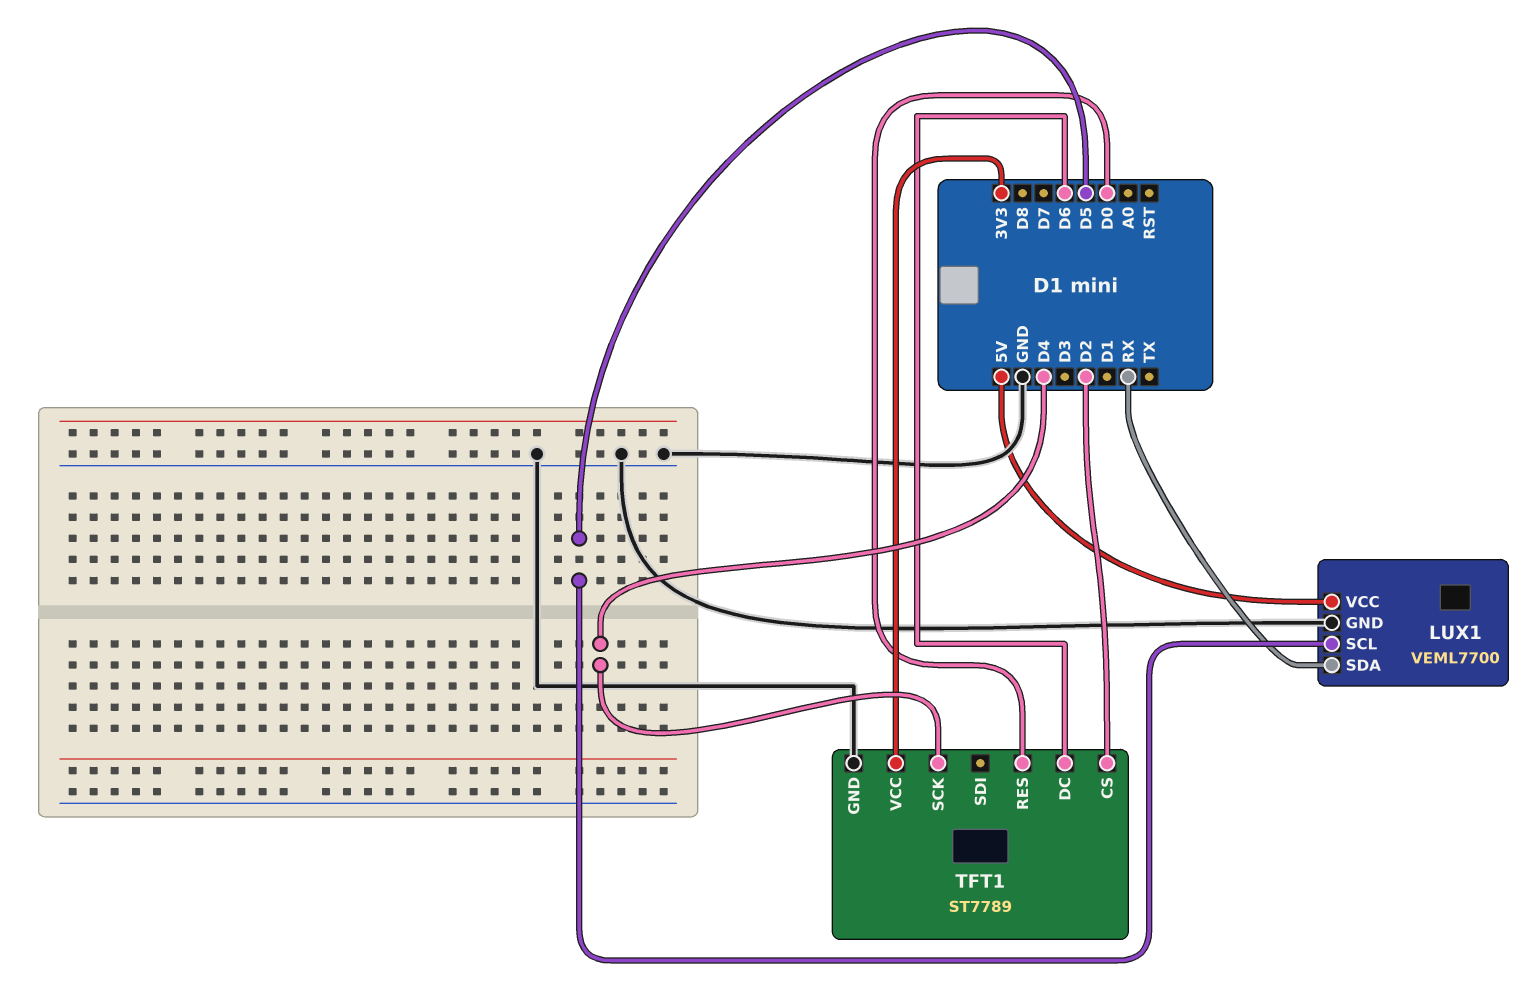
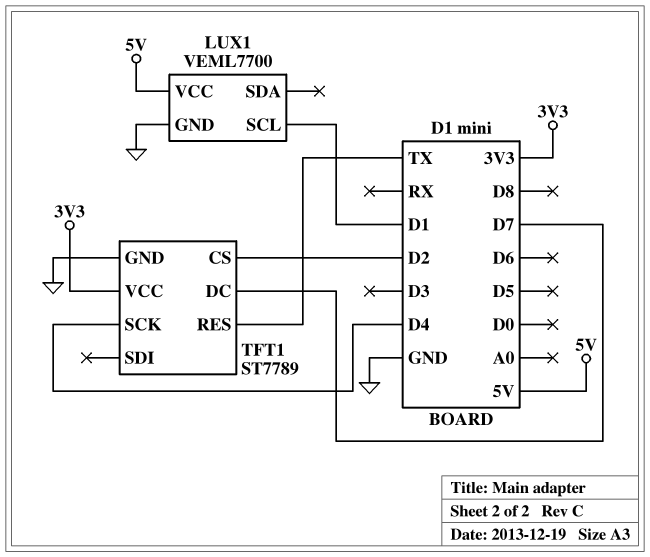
LUX1 pin SCL: D5 -> D1
LUX1 pin SDA: RX -> none
TFT1 pin DC: D6 -> D7
TFT1 pin RES: D0 -> TX

